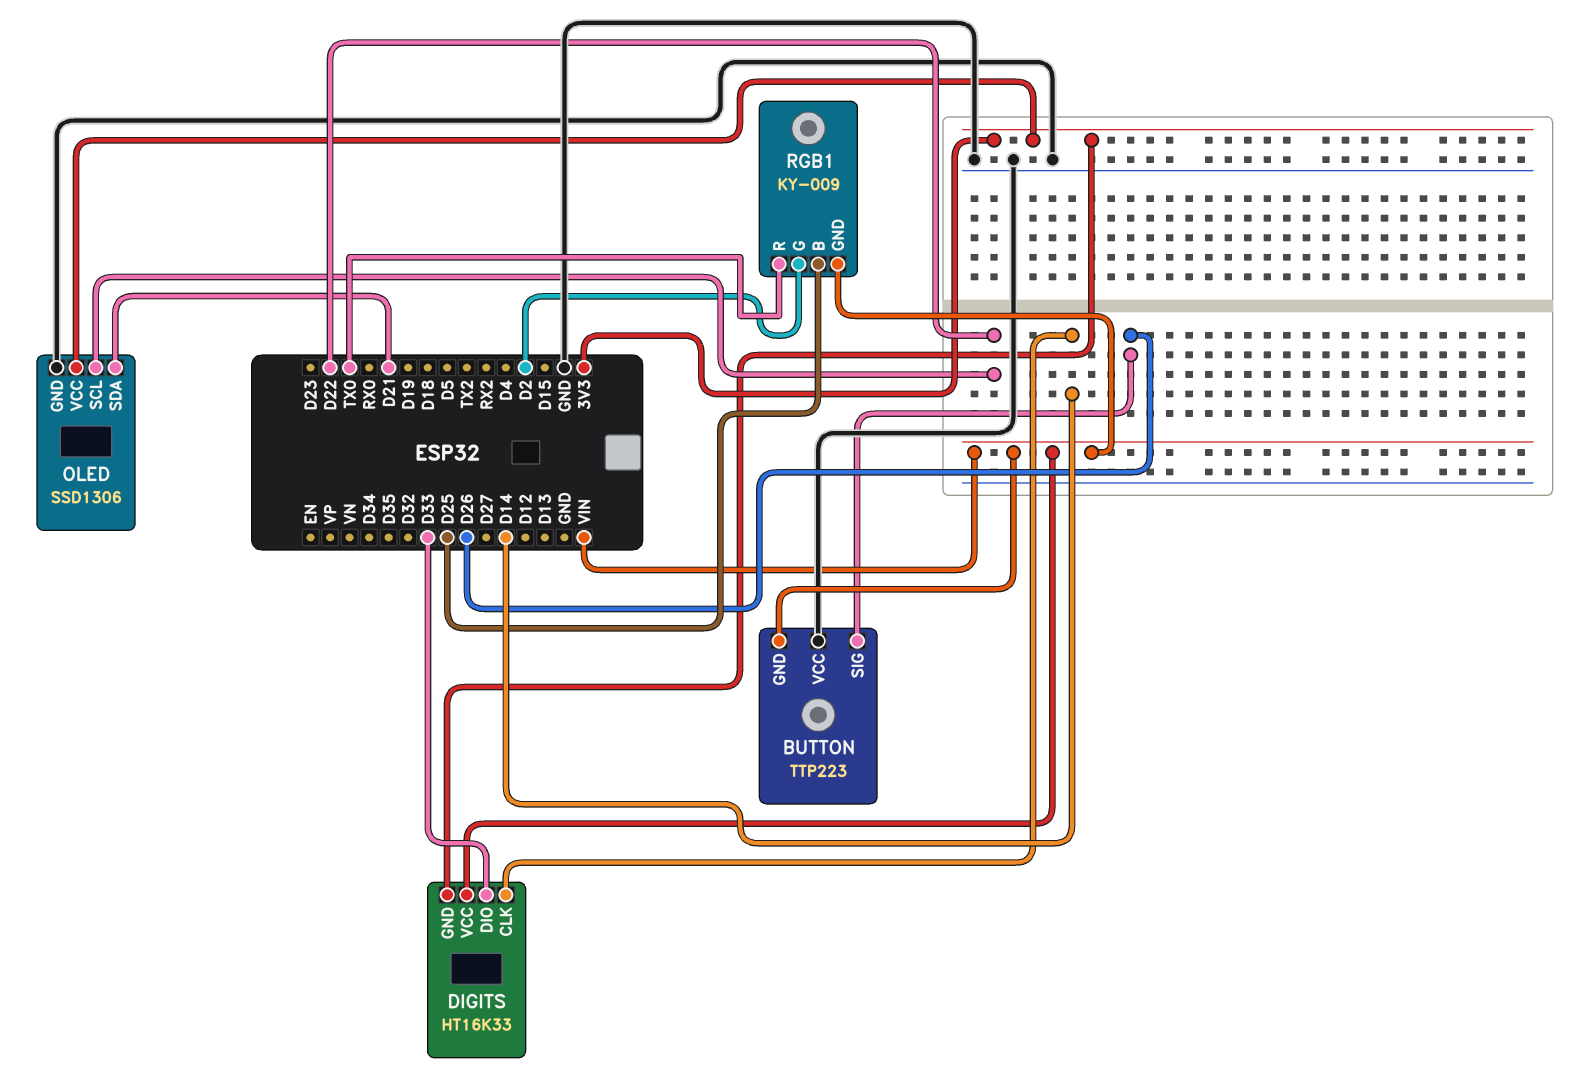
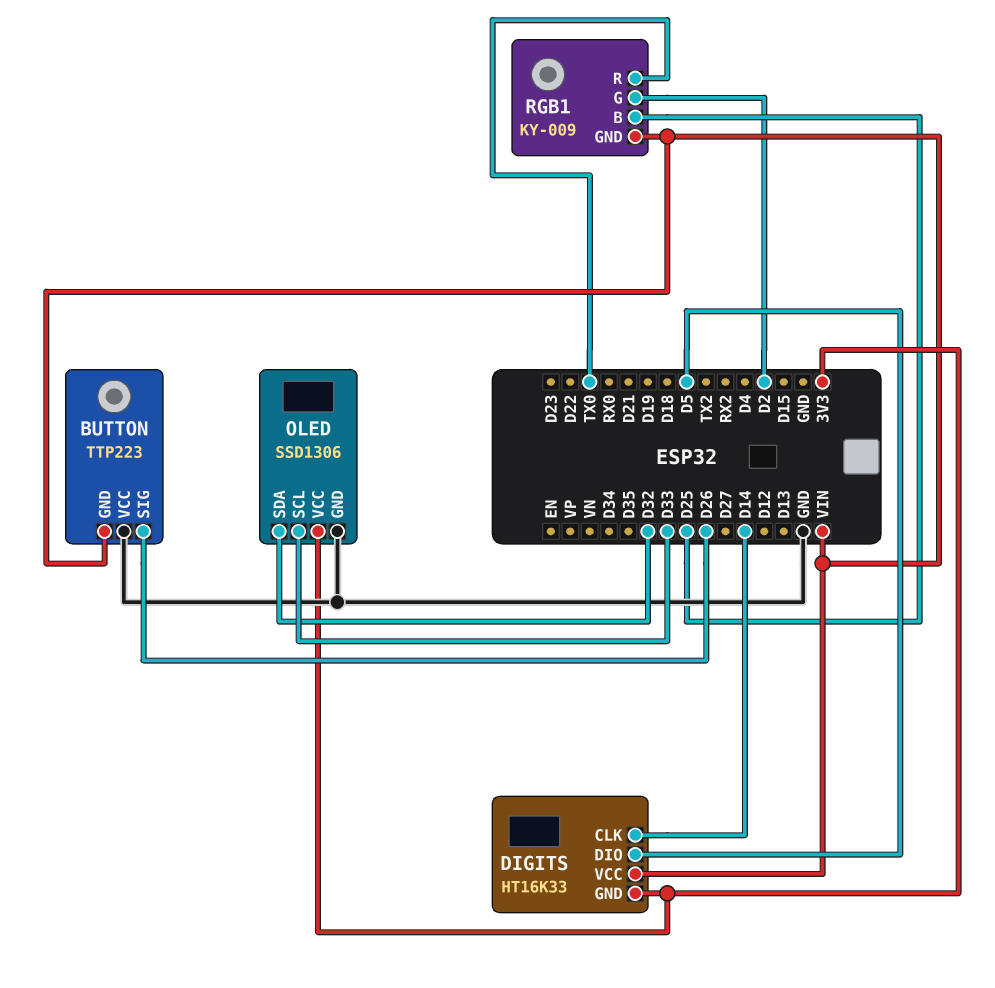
DIGITS pin DIO: D33 -> D5
OLED pin SCL: D22 -> D33
OLED pin SDA: D21 -> D32

